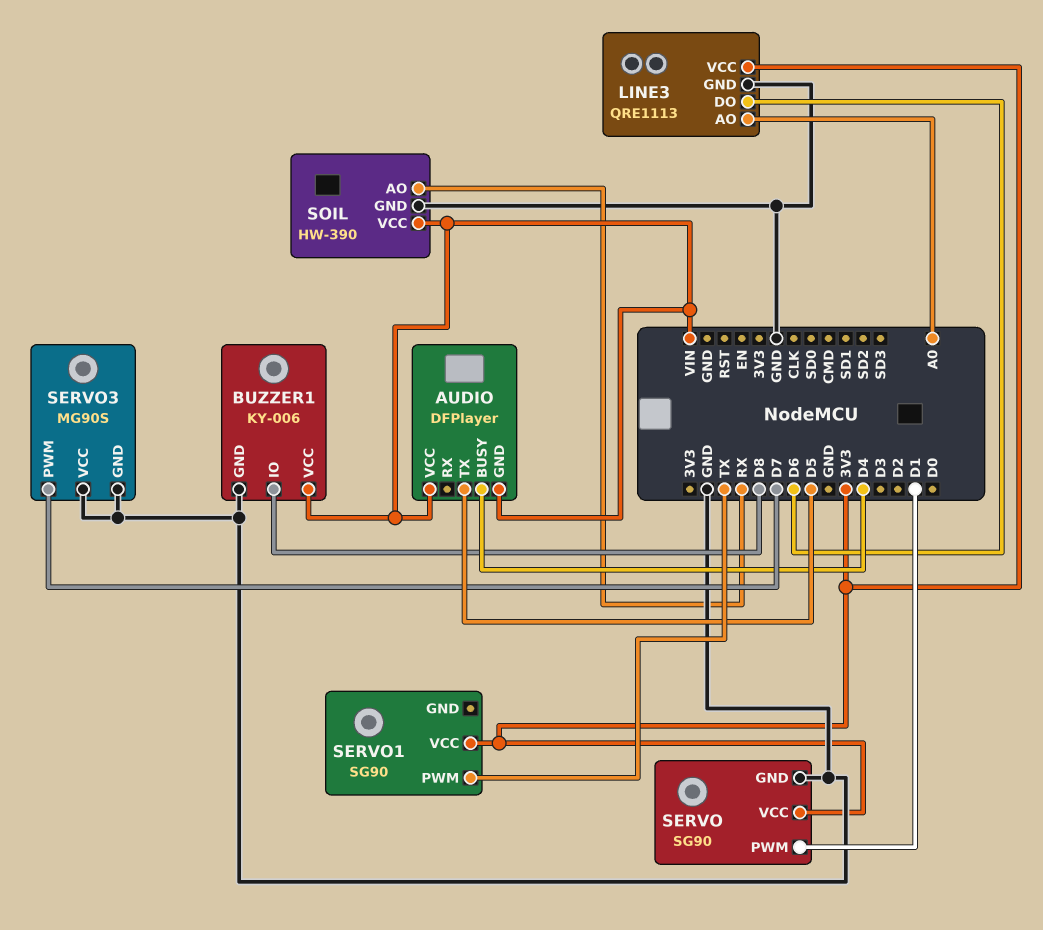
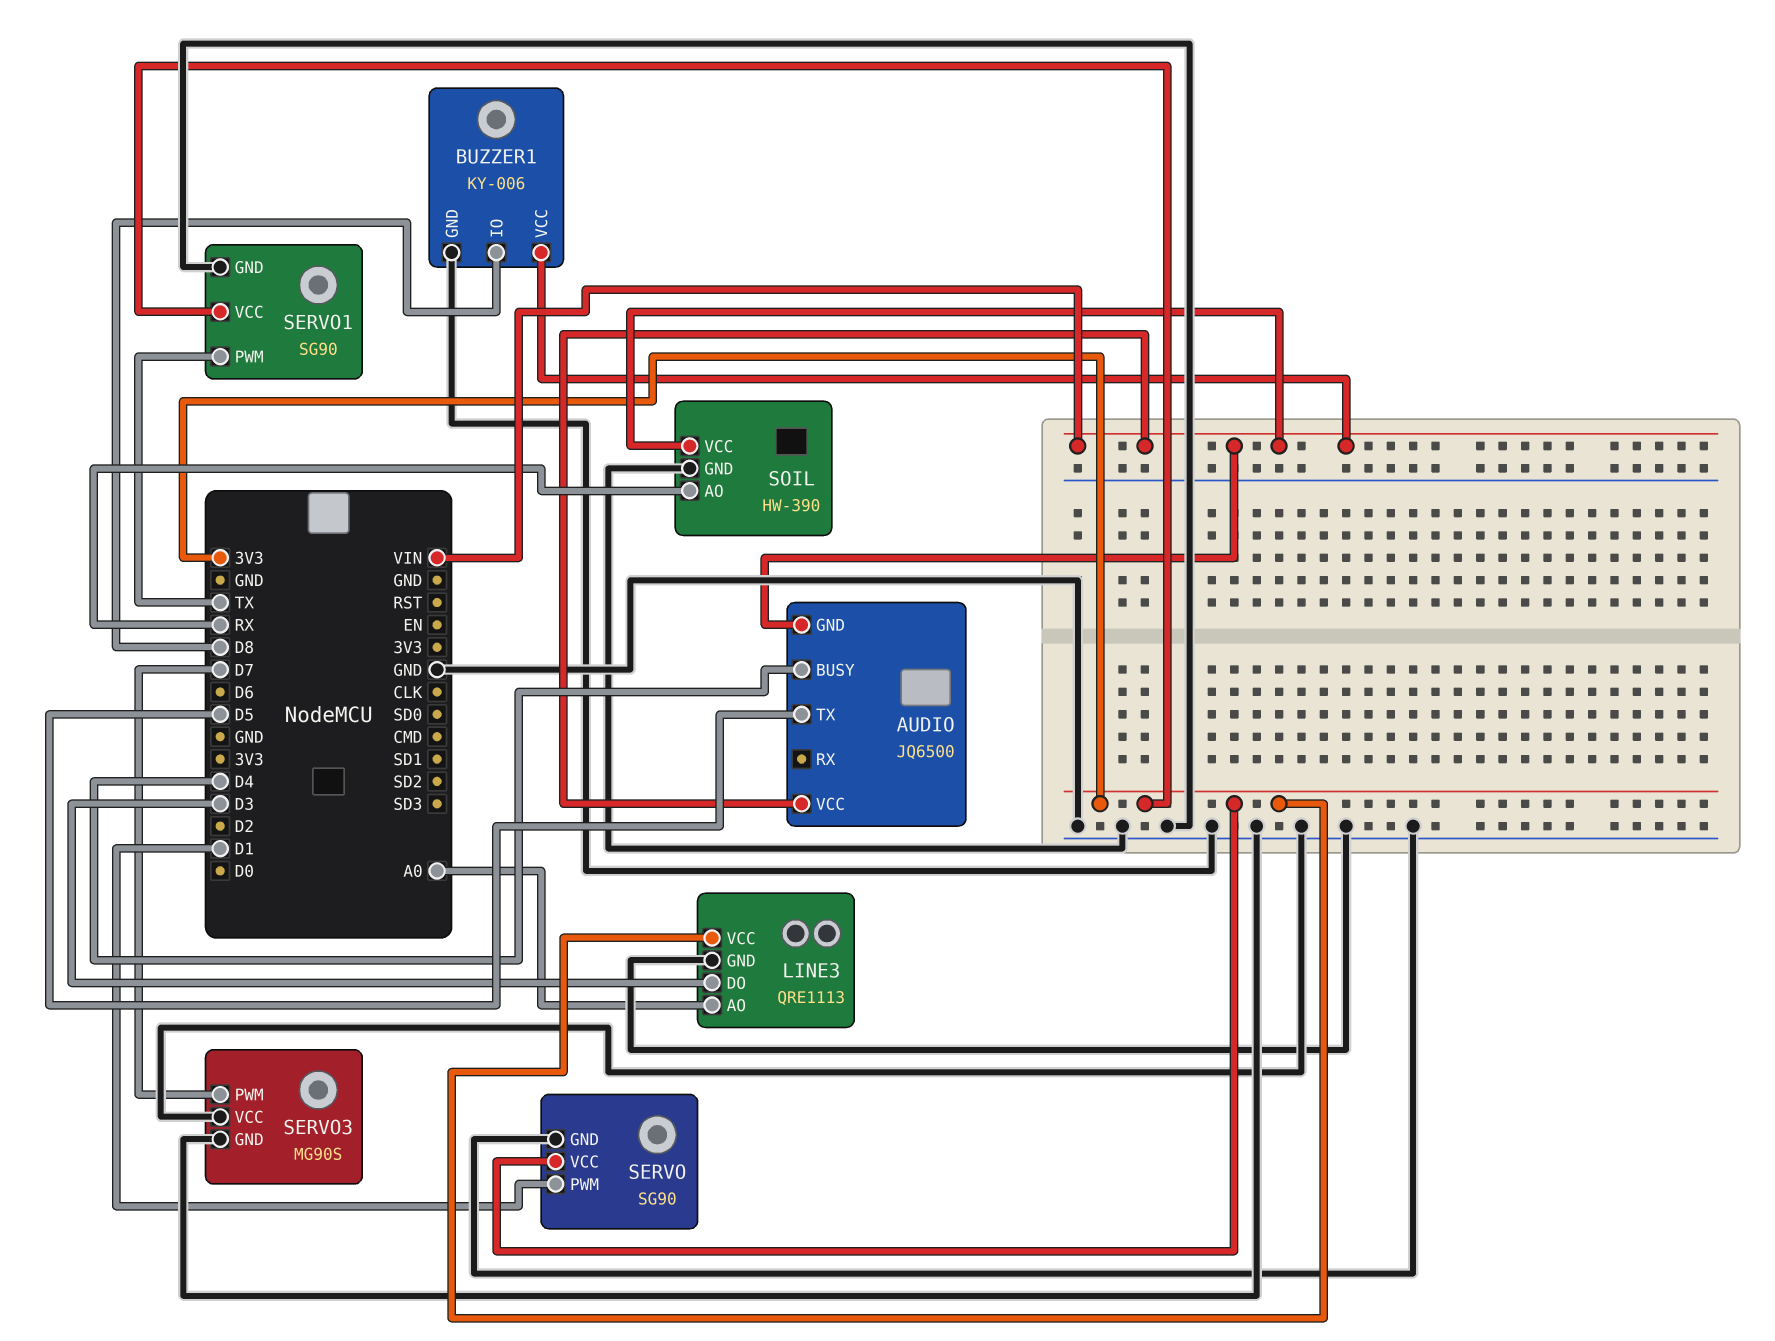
AUDIO: DFPlayer -> JQ6500
LINE3 pin DO: D6 -> D3
SERVO1 pin GND: none -> GND

